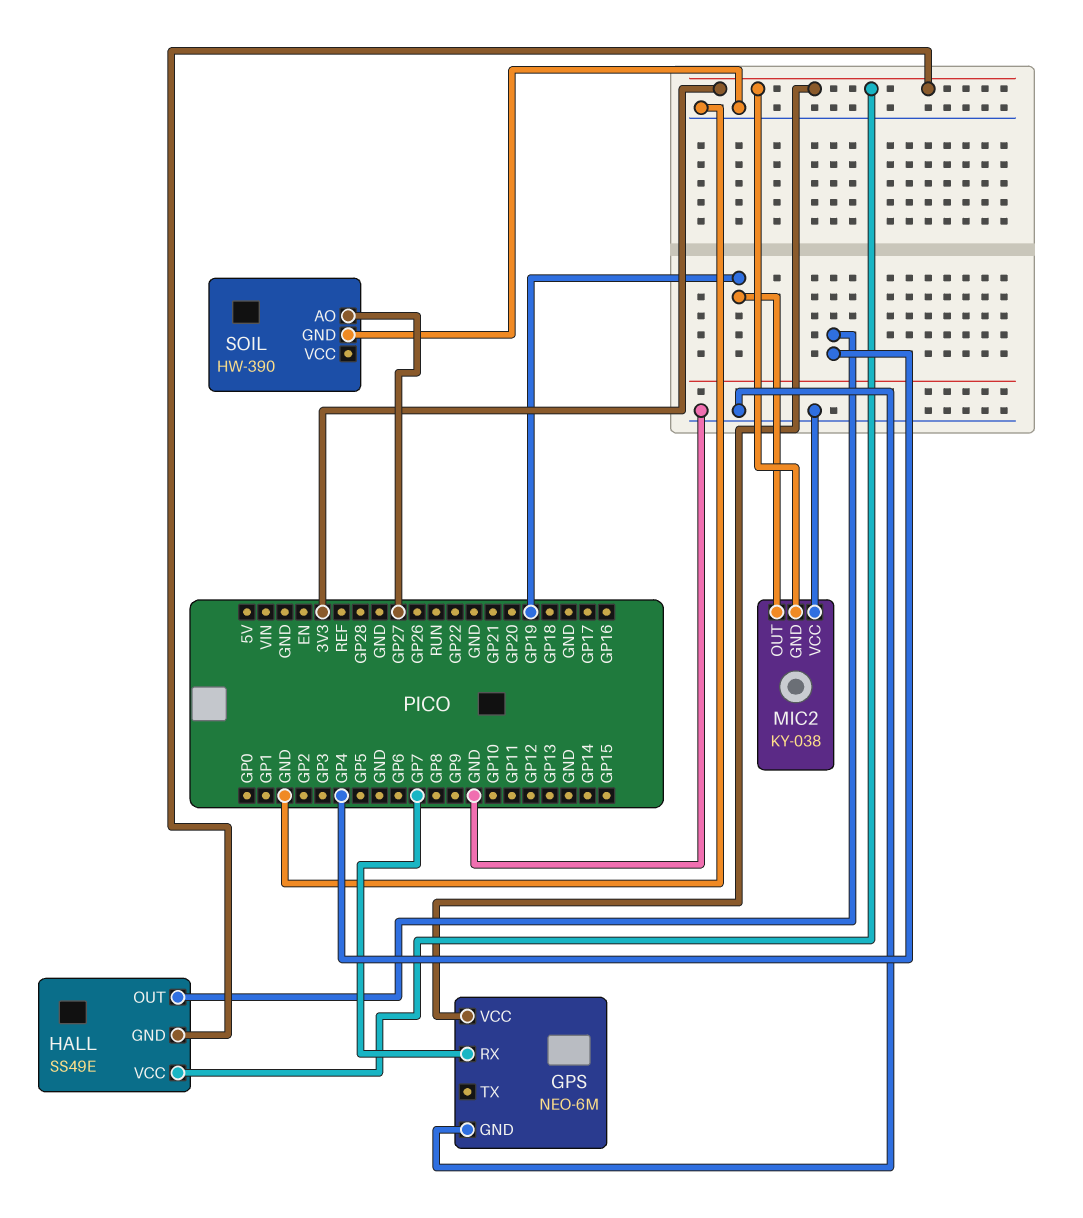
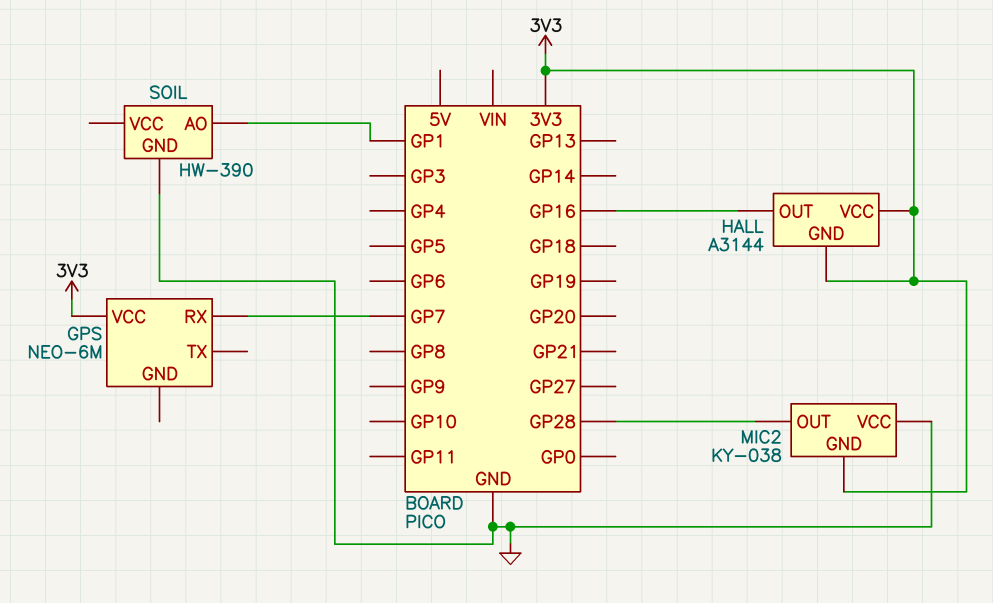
GPS pin GND: GND -> none
HALL: SS49E -> A3144
HALL pin OUT: GP4 -> GP16
MIC2 pin OUT: GP19 -> GP28
SOIL pin AO: GP27 -> GP1

